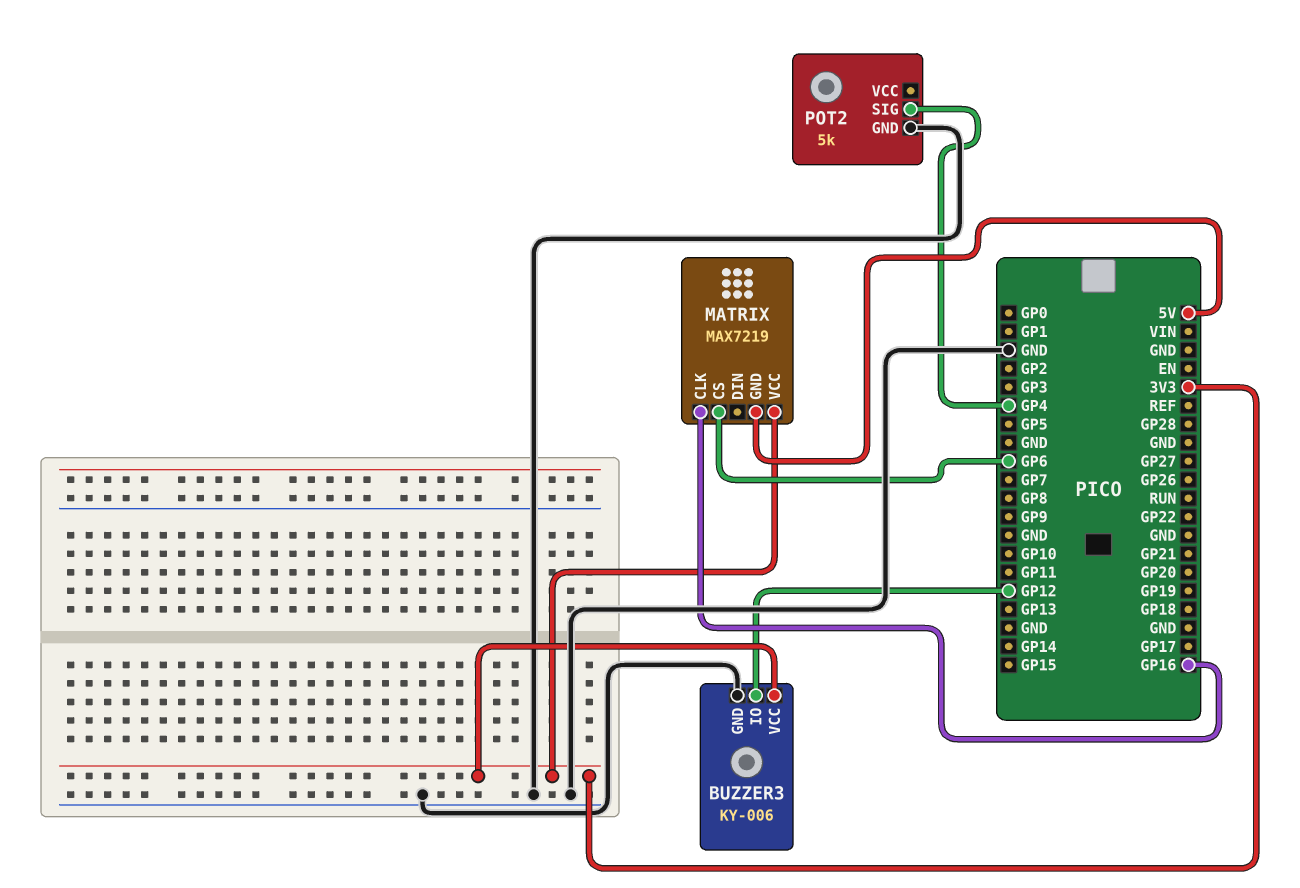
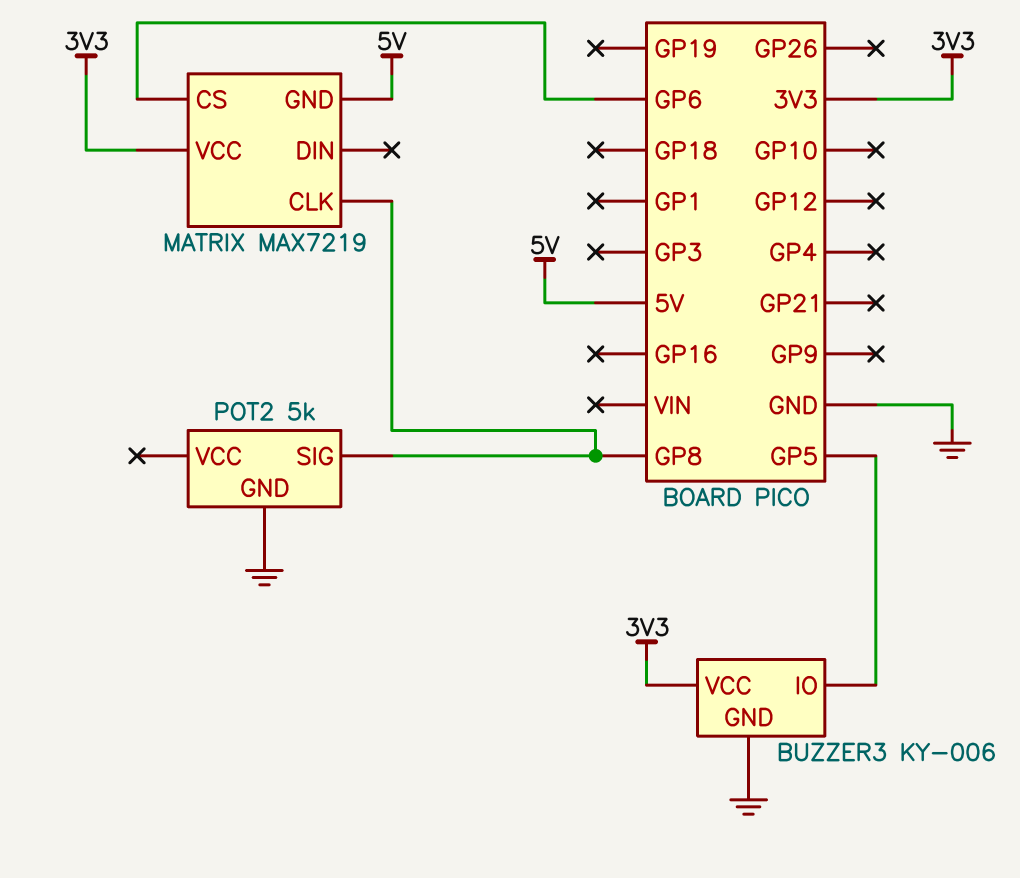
BUZZER3 pin IO: GP12 -> GP5
MATRIX pin CLK: GP16 -> GP8
POT2 pin SIG: GP4 -> GP8

